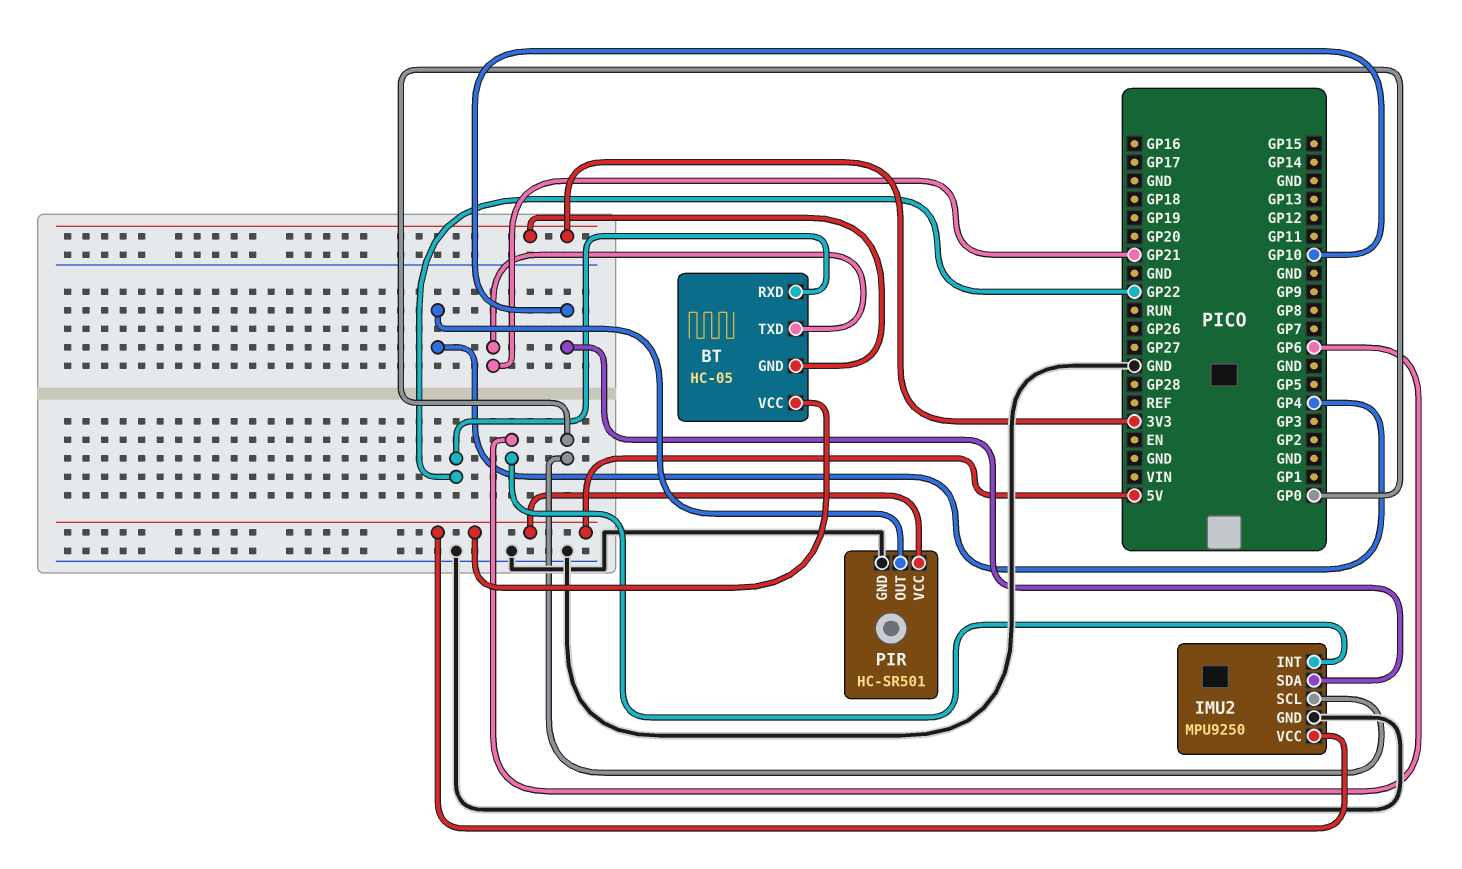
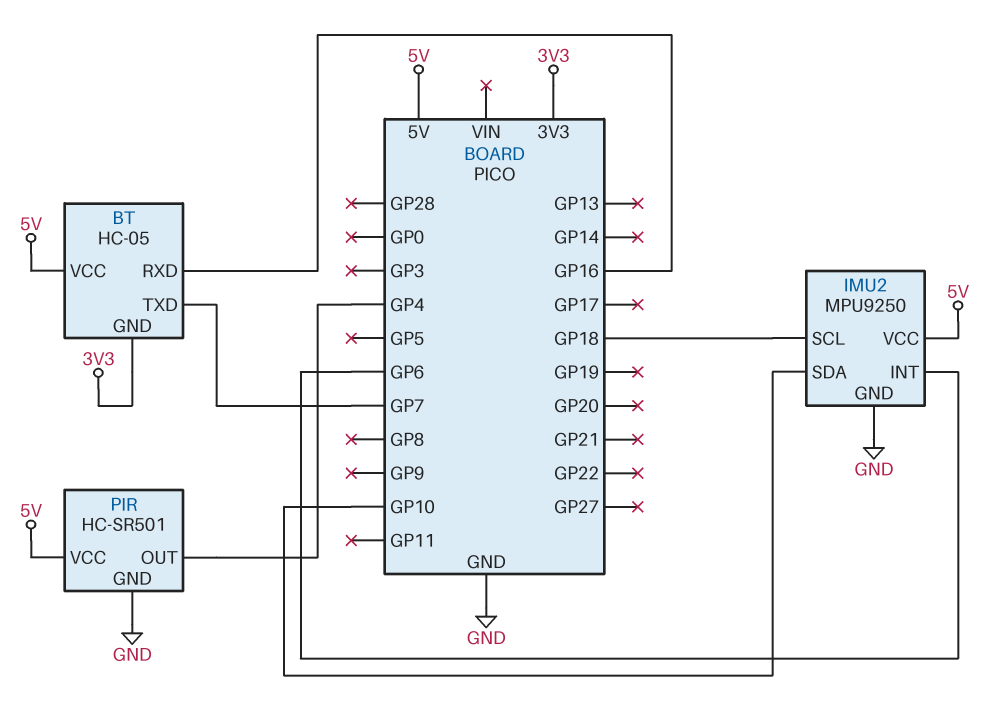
BT pin RXD: GP22 -> GP16
BT pin TXD: GP21 -> GP7
IMU2 pin SCL: GP0 -> GP18

